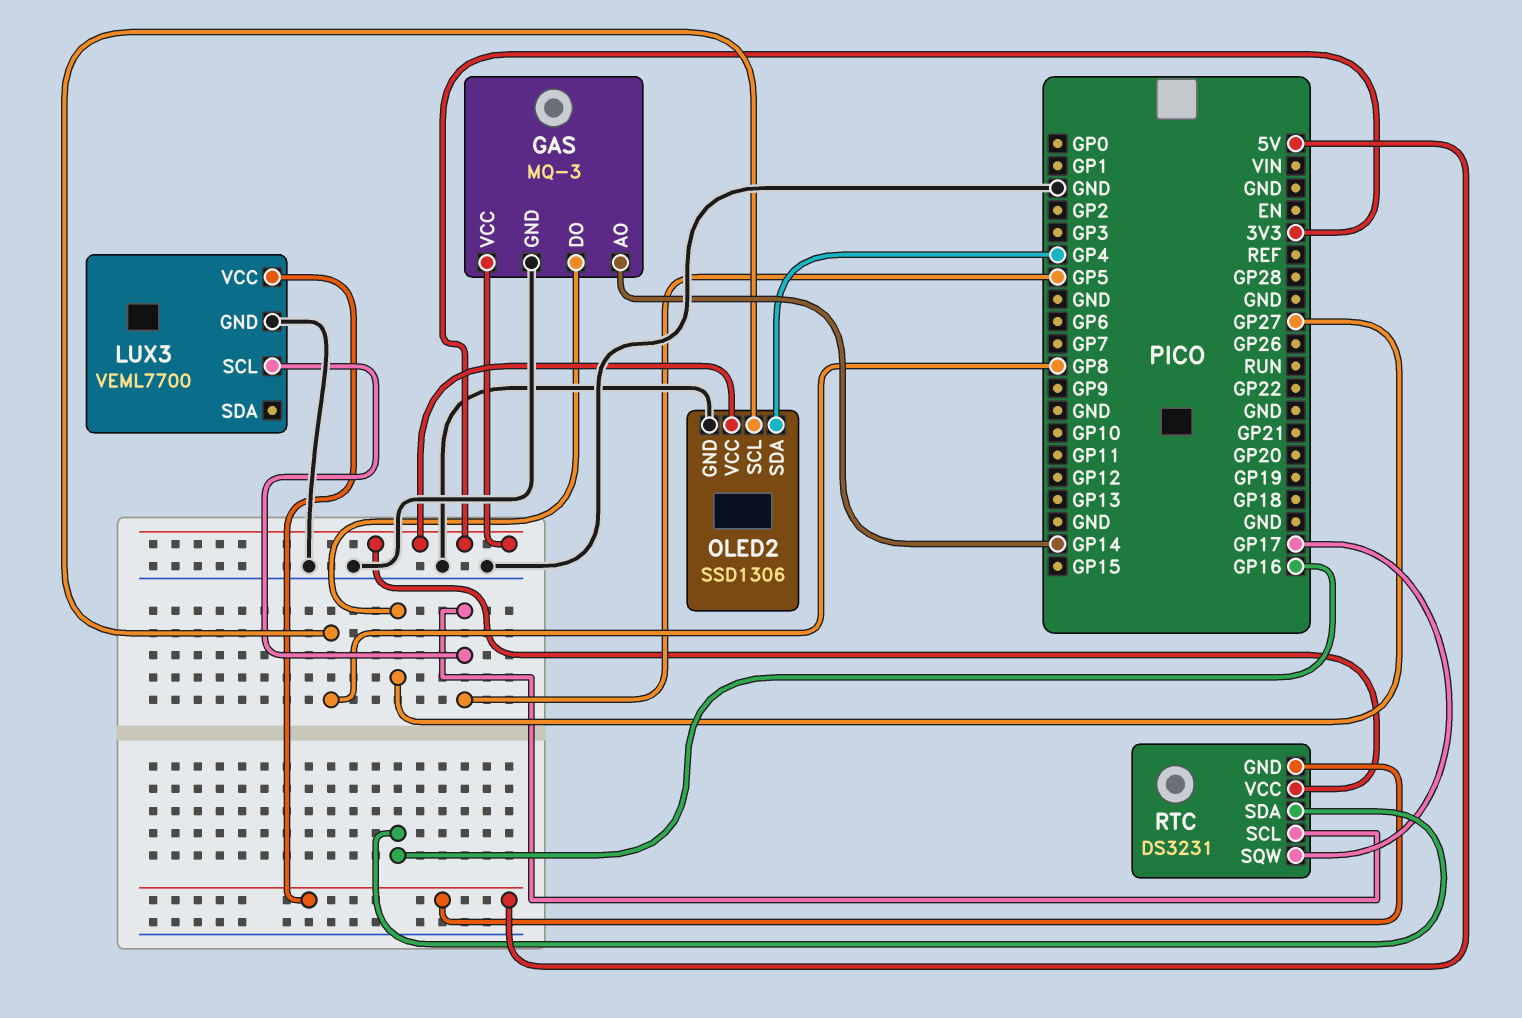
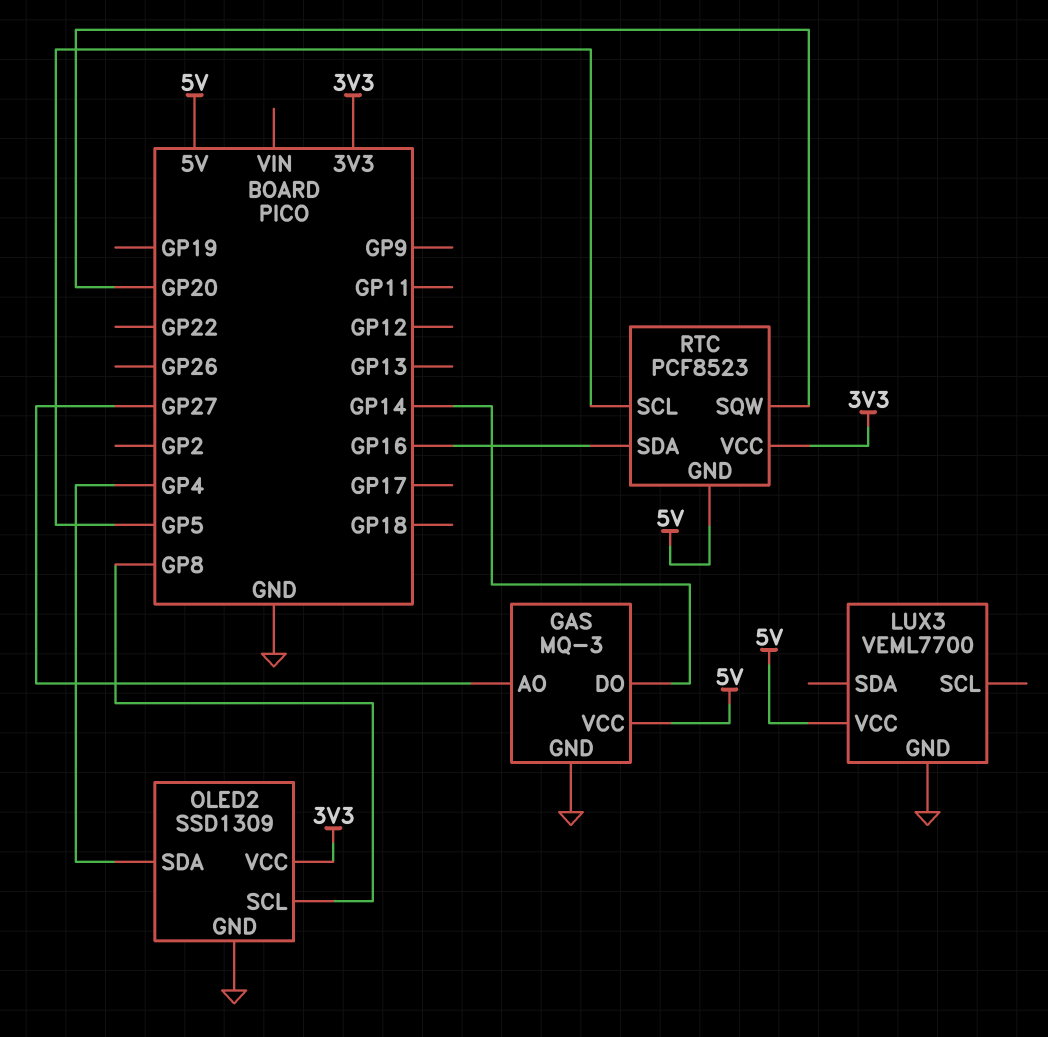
GAS pin AO: GP14 -> GP27
GAS pin DO: GP27 -> GP14
GAS pin VCC: 3V3 -> 5V
LUX3 pin SCL: GP5 -> none
OLED2: SSD1306 -> SSD1309
RTC: DS3231 -> PCF8523
RTC pin SQW: GP17 -> GP20

